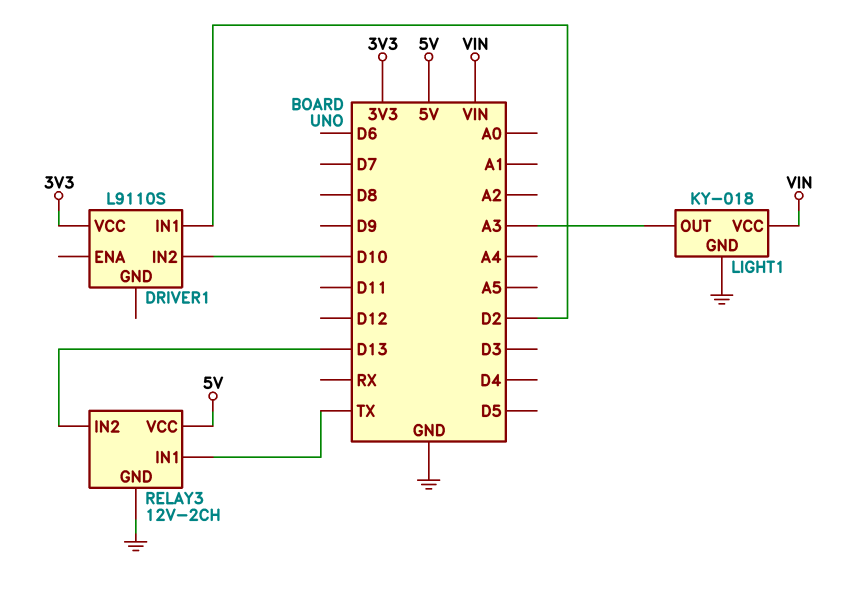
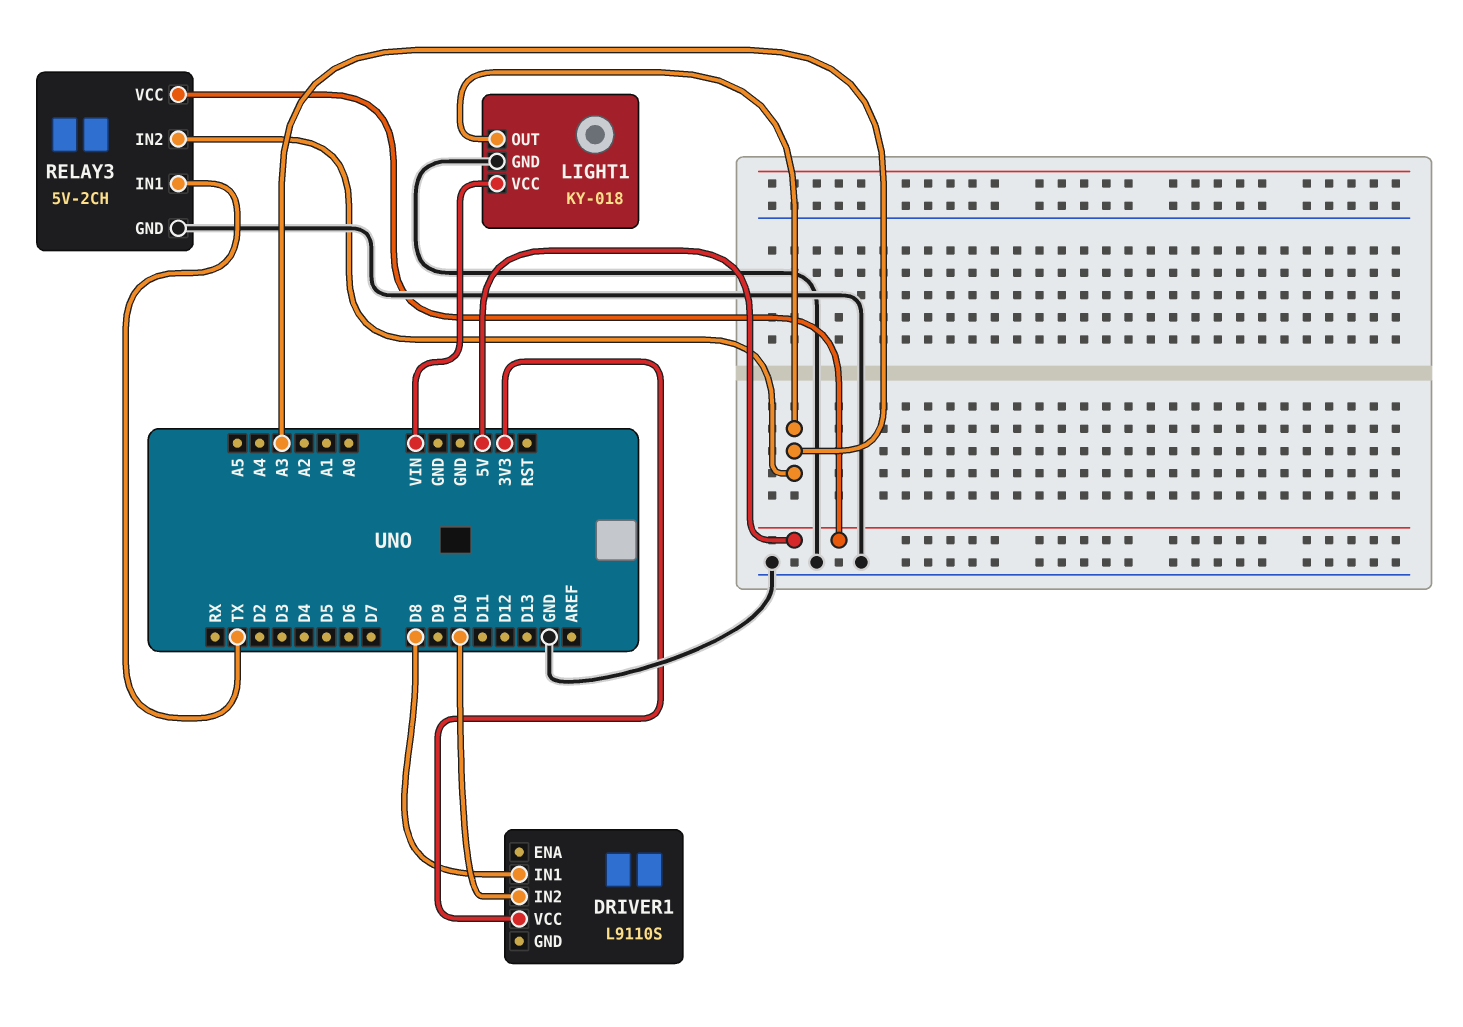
DRIVER1 pin IN1: D2 -> D8
RELAY3: 12V-2CH -> 5V-2CH
RELAY3 pin IN2: D13 -> A3

